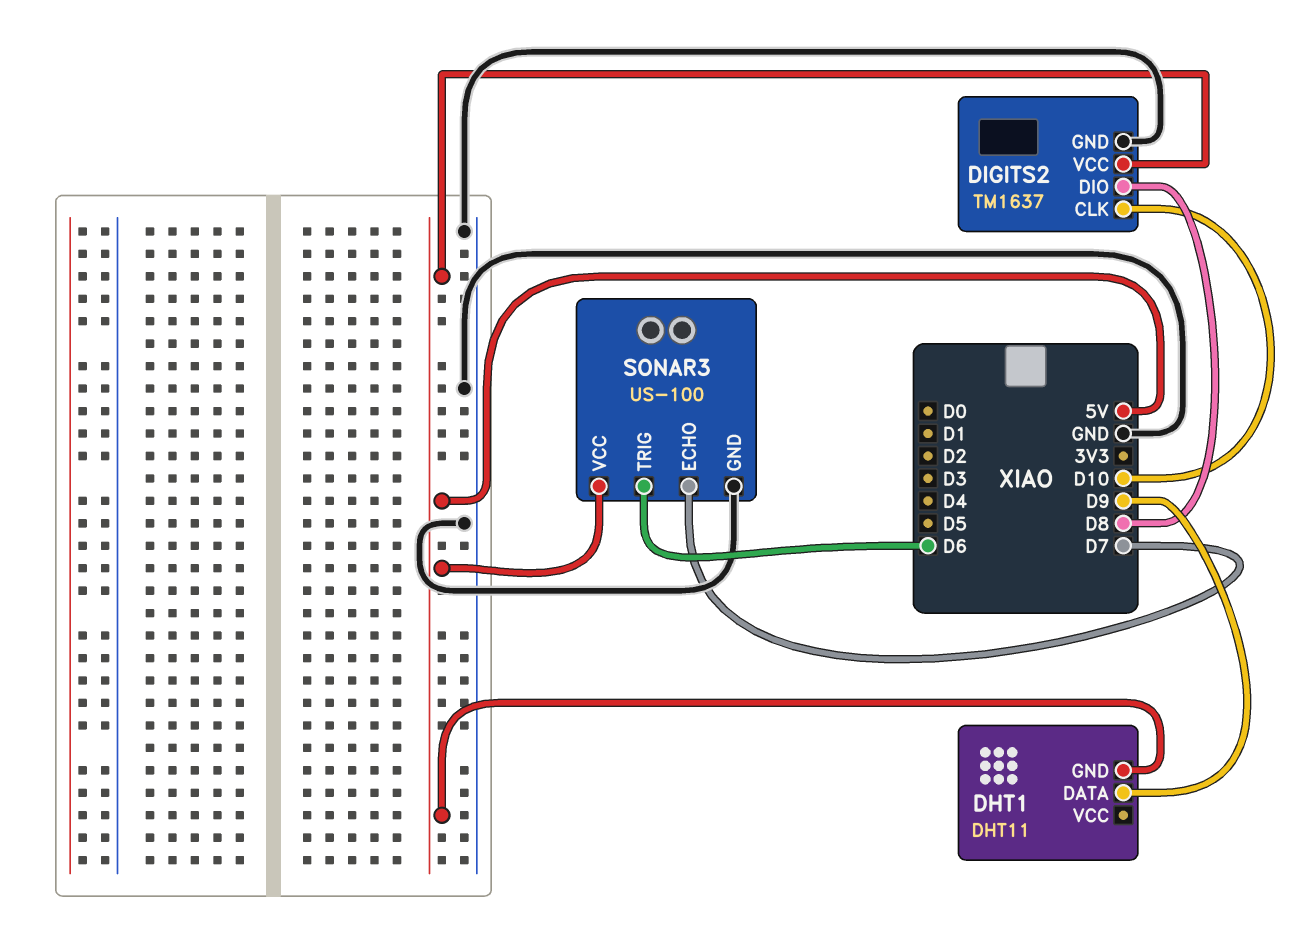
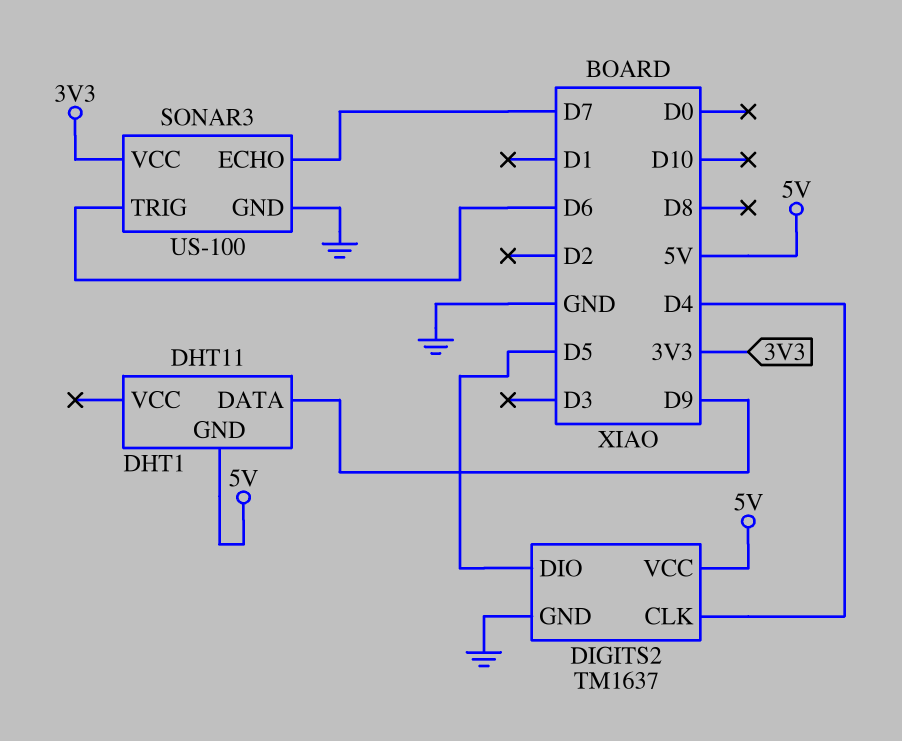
DIGITS2 pin CLK: D10 -> D4
DIGITS2 pin DIO: D8 -> D5
SONAR3 pin VCC: 5V -> 3V3

